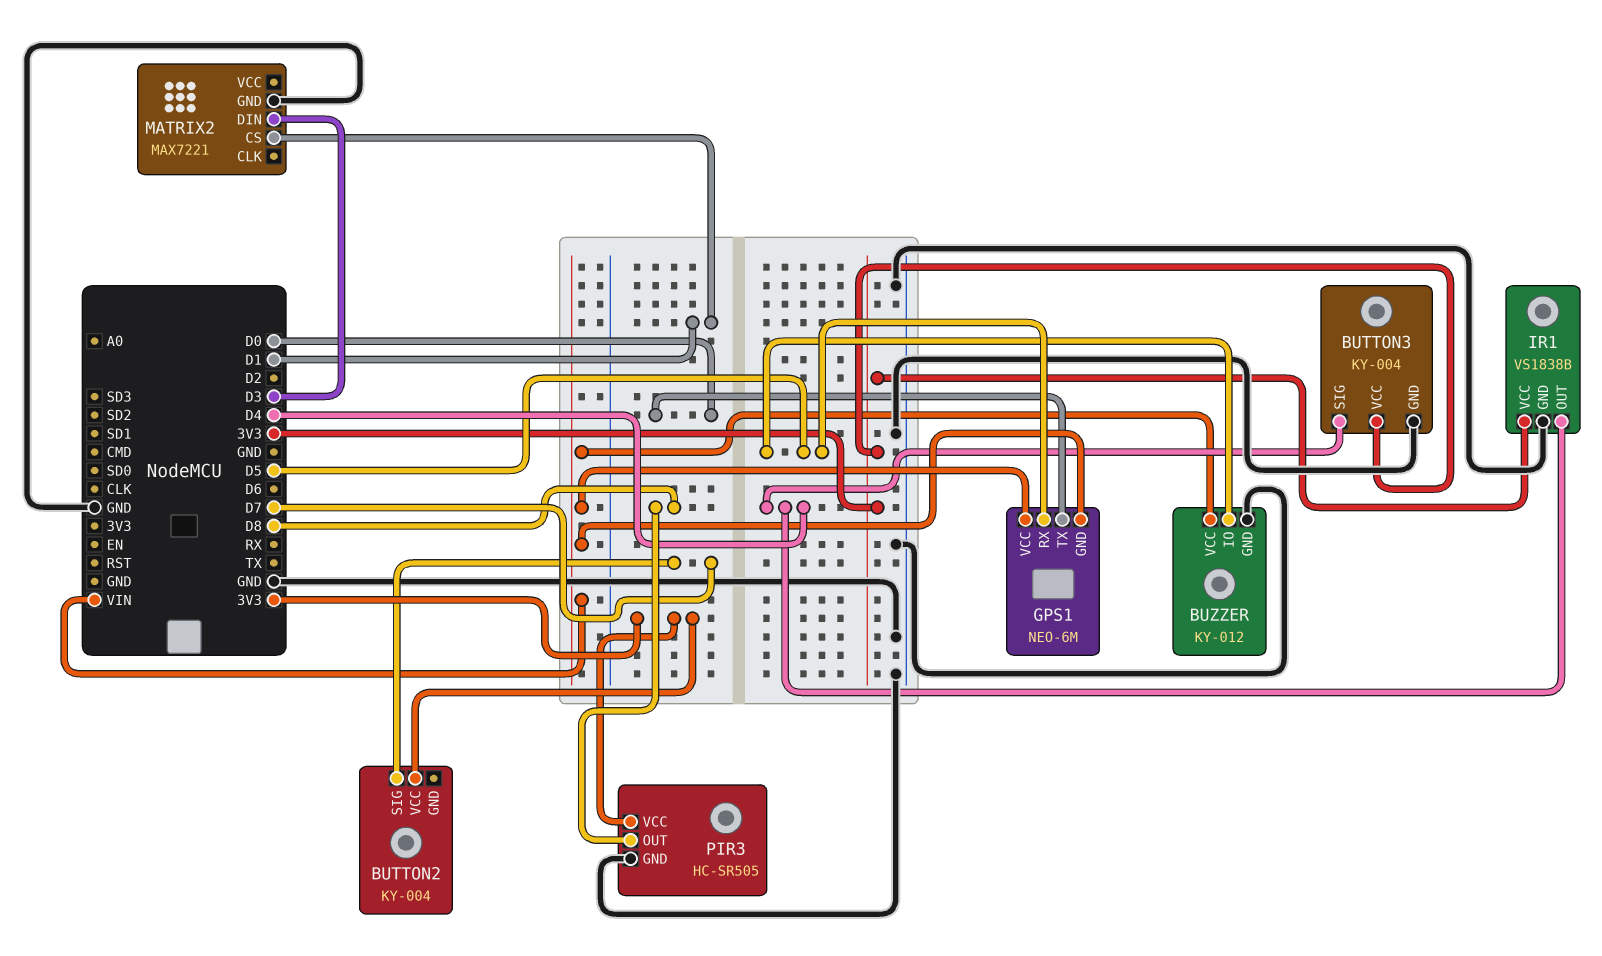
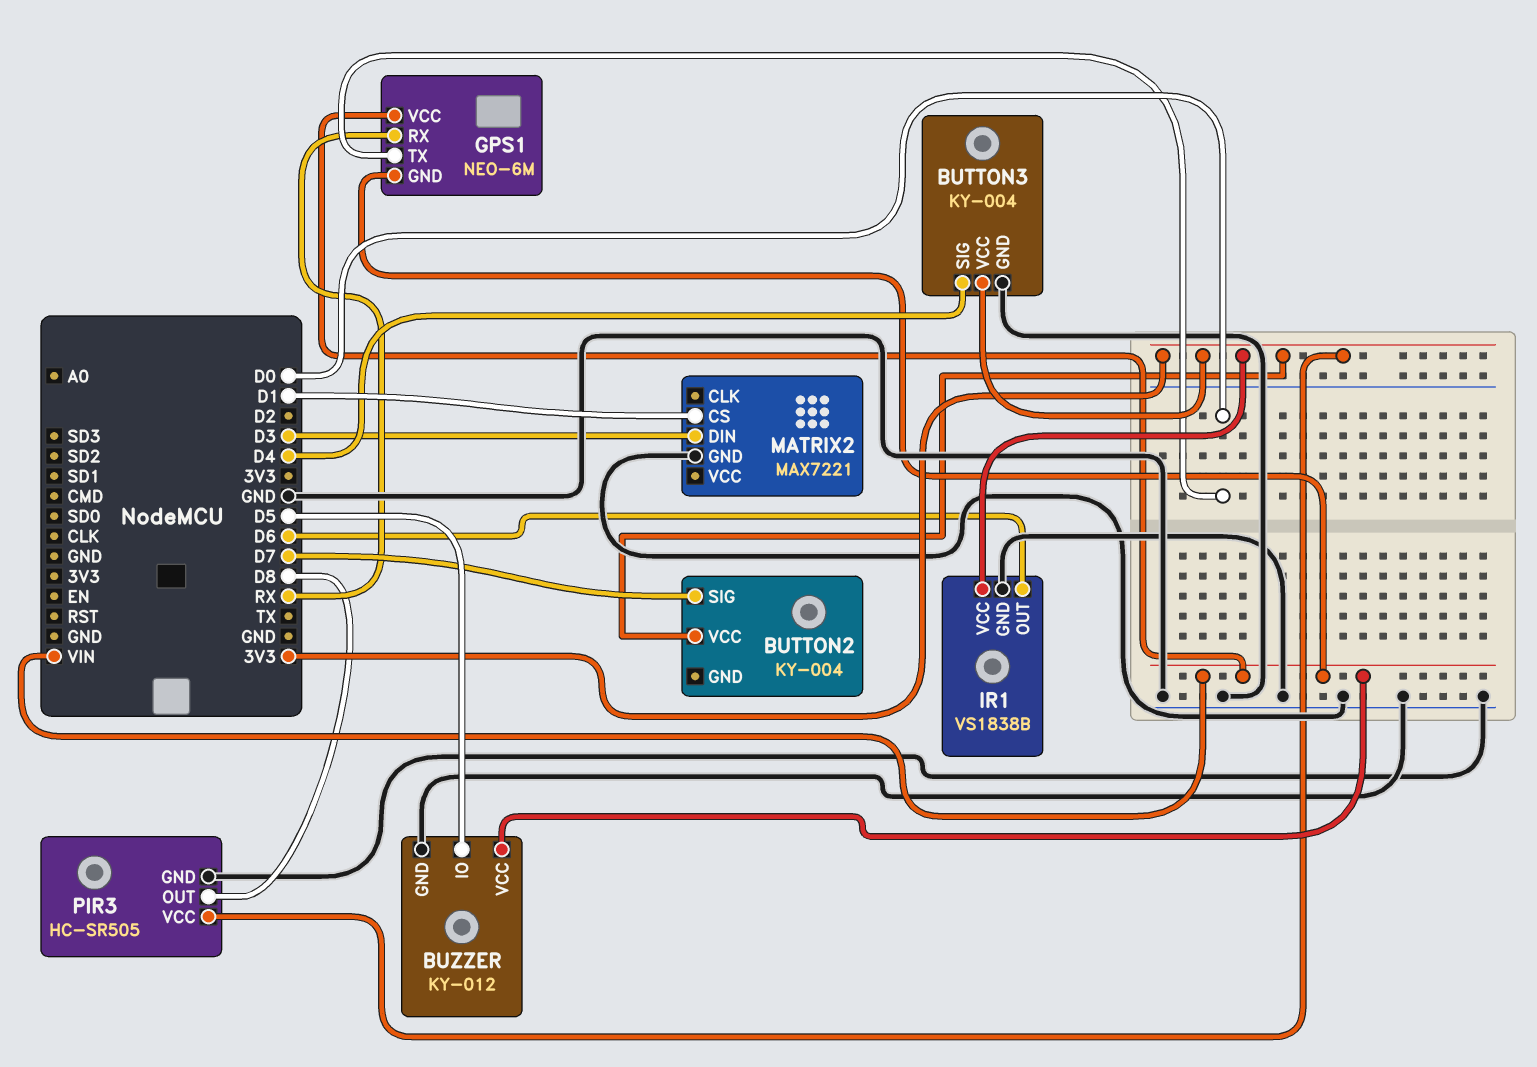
GPS1 pin RX: D5 -> RX
IR1 pin OUT: D4 -> D6

